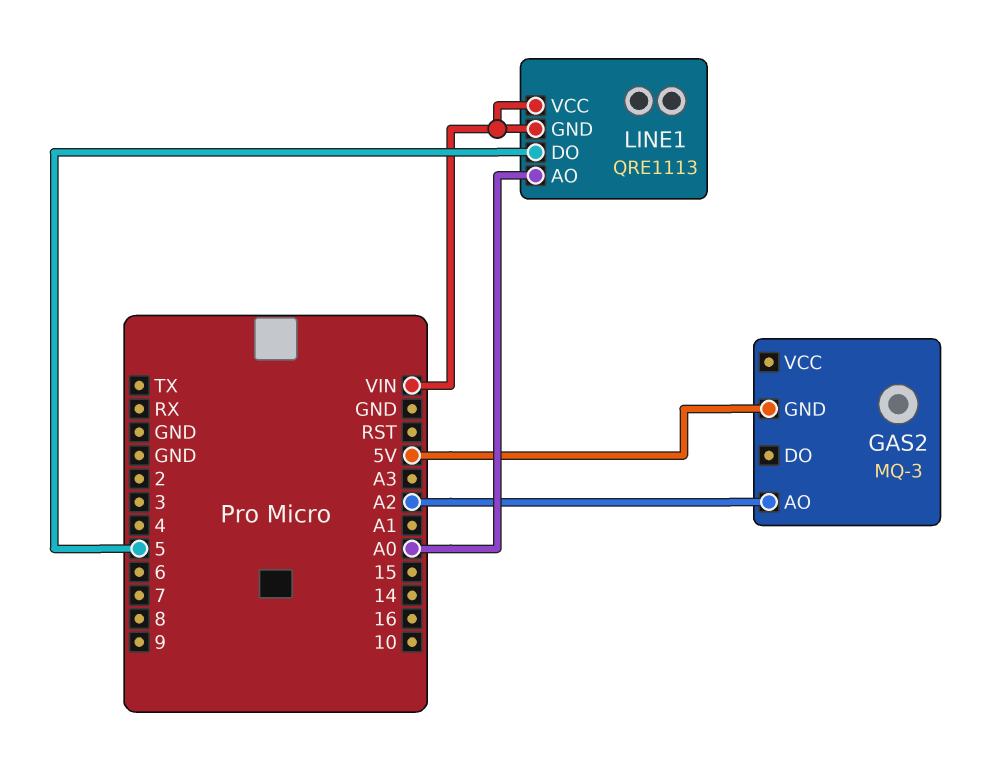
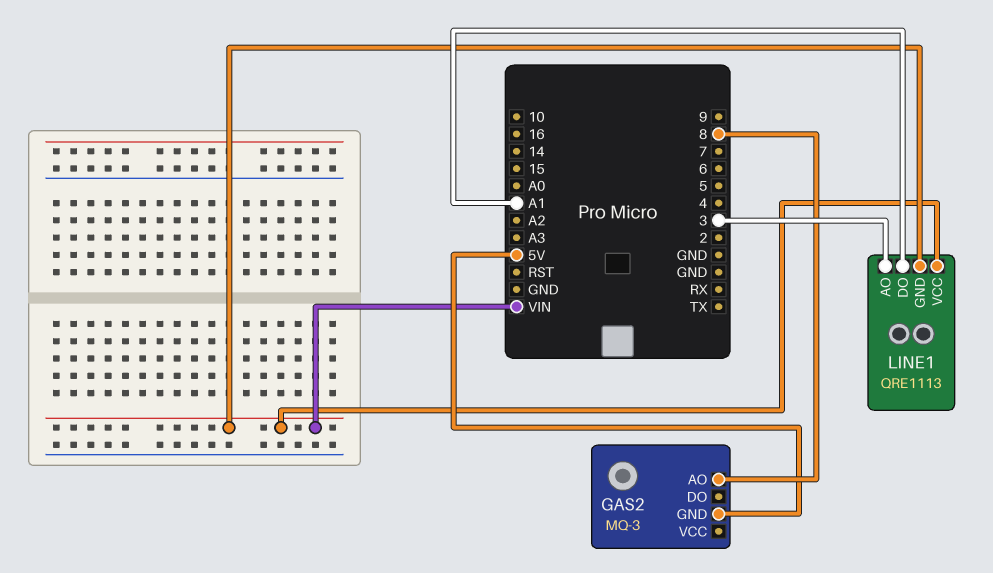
GAS2 pin AO: A2 -> 8
LINE1 pin AO: A0 -> 3
LINE1 pin DO: 5 -> A1

